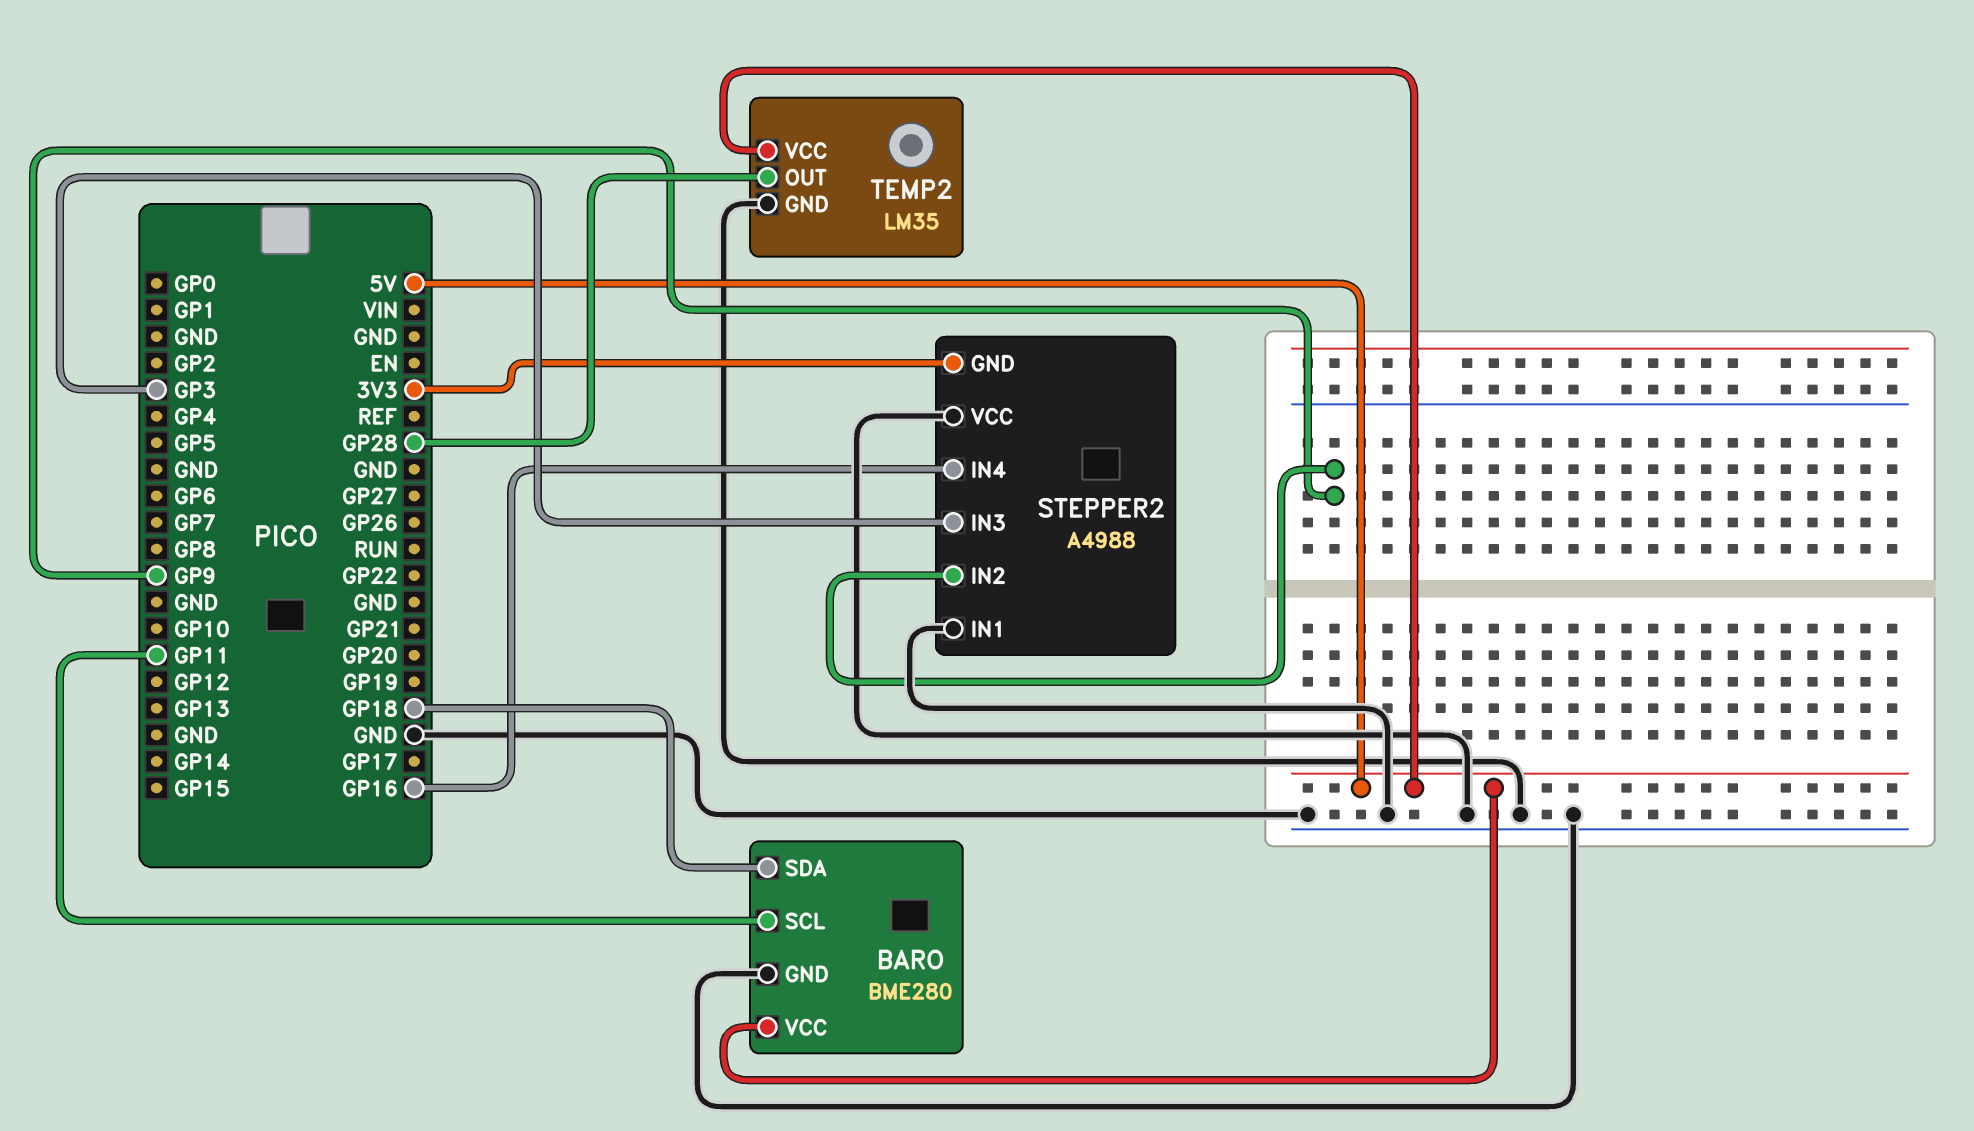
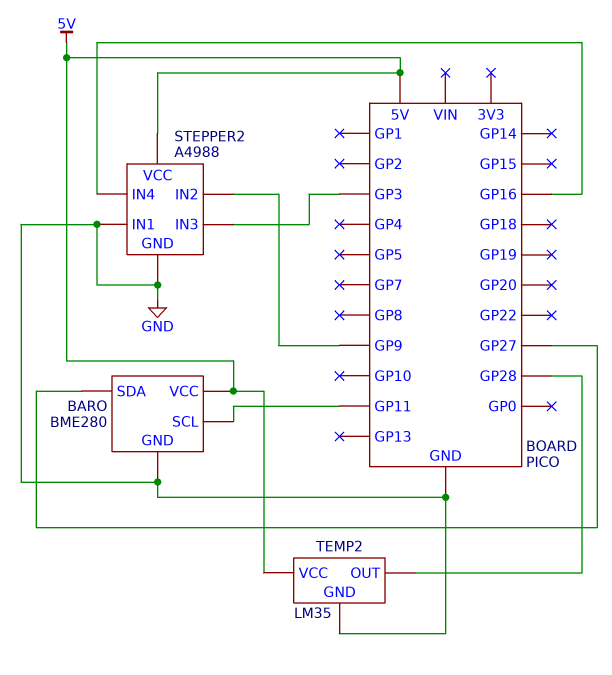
BARO pin SDA: GP18 -> GP27
STEPPER2 pin GND: 3V3 -> GND
STEPPER2 pin VCC: GND -> 5V

